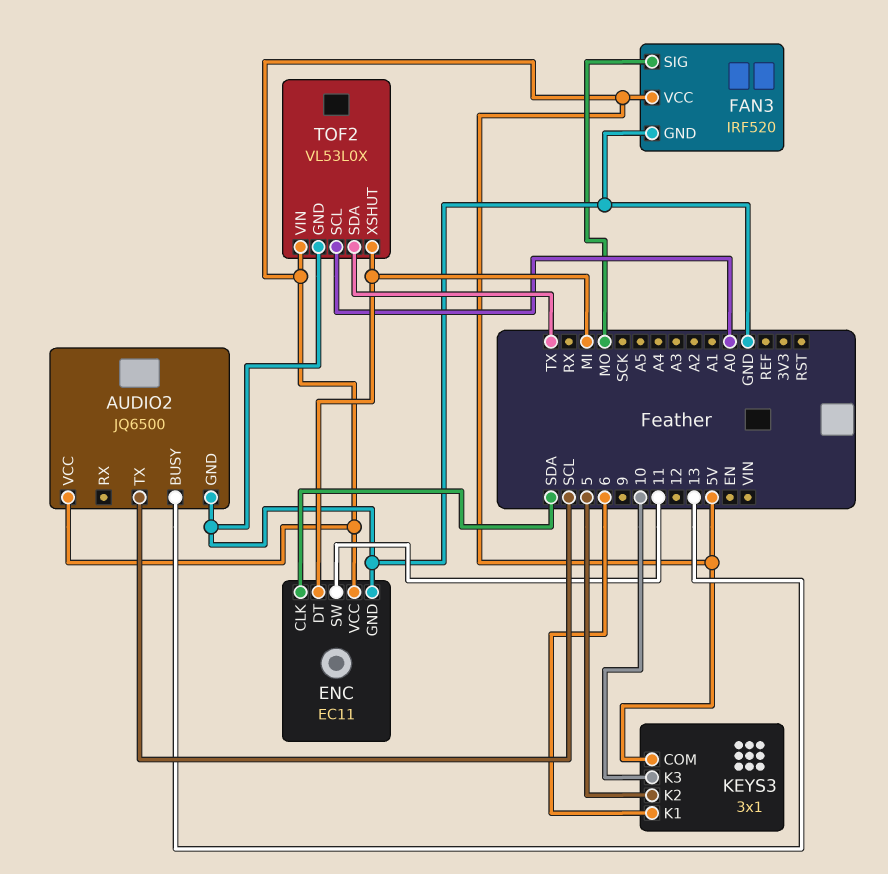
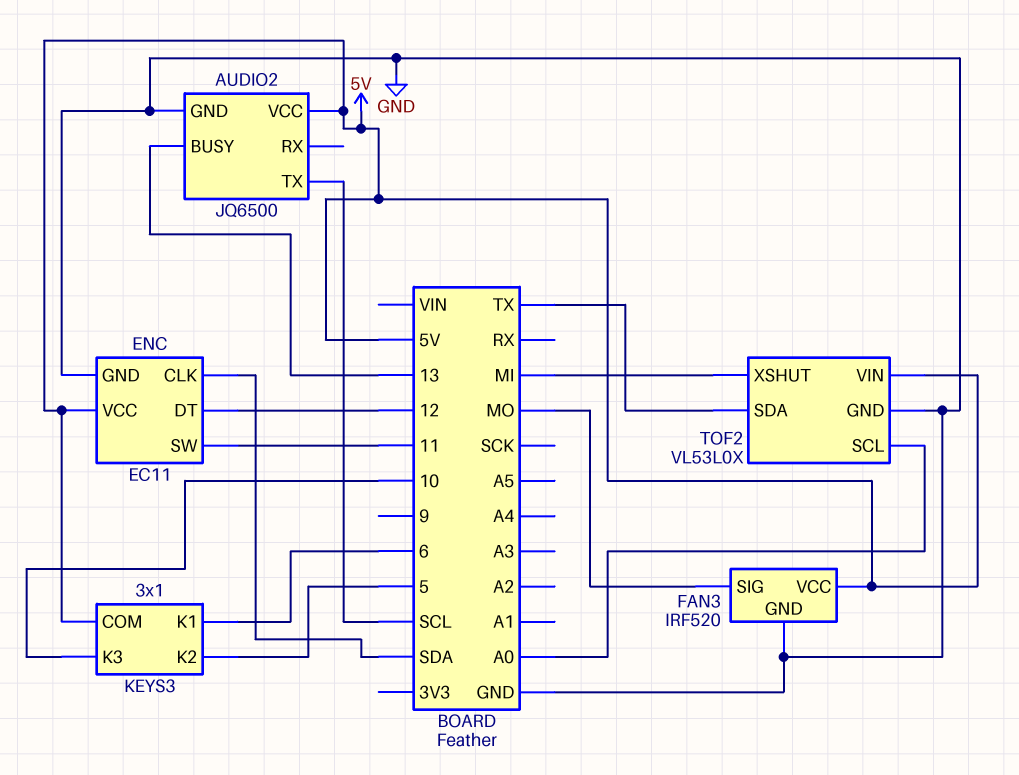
ENC pin DT: MI -> 12

